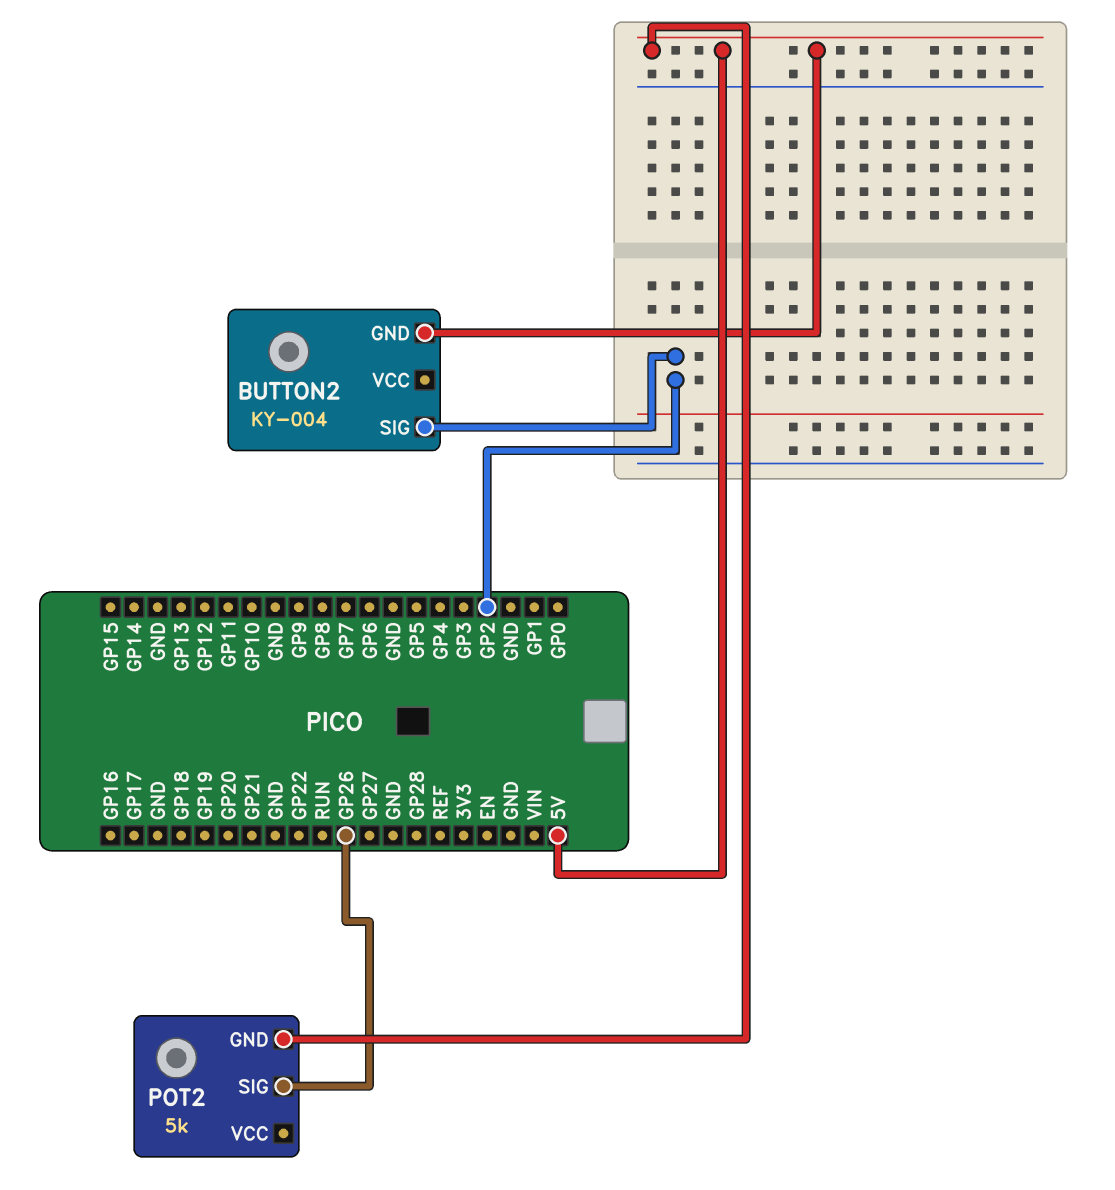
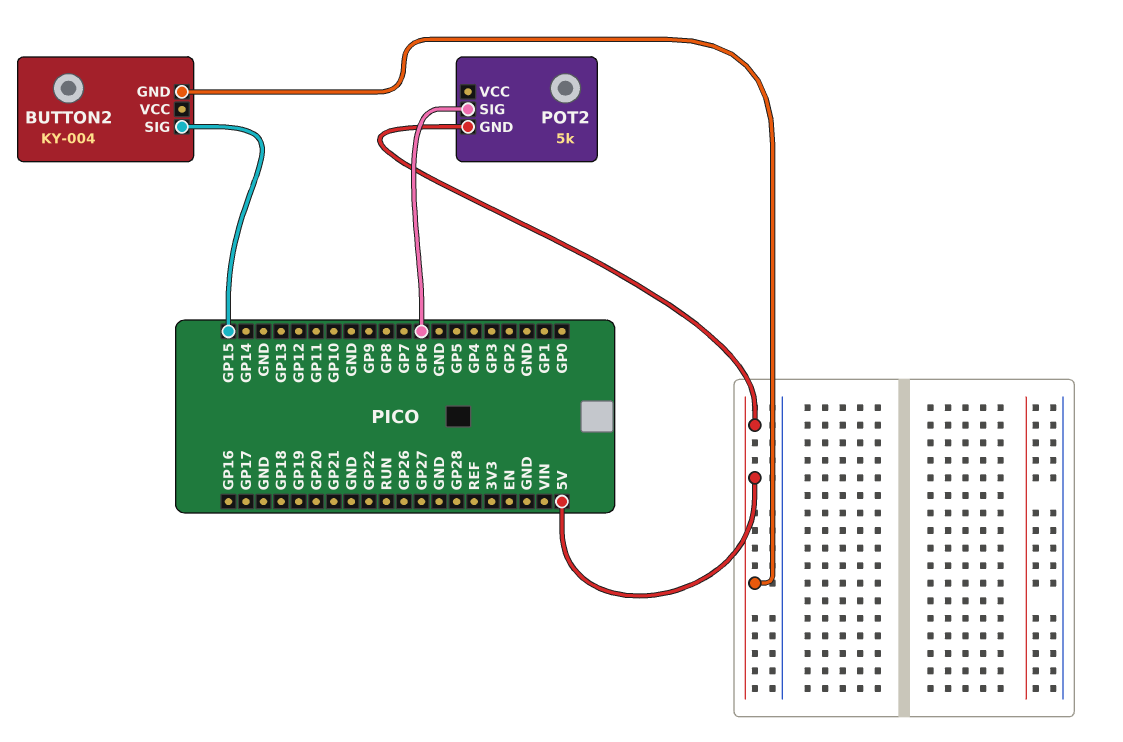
BUTTON2 pin SIG: GP2 -> GP15
POT2 pin SIG: GP26 -> GP6

